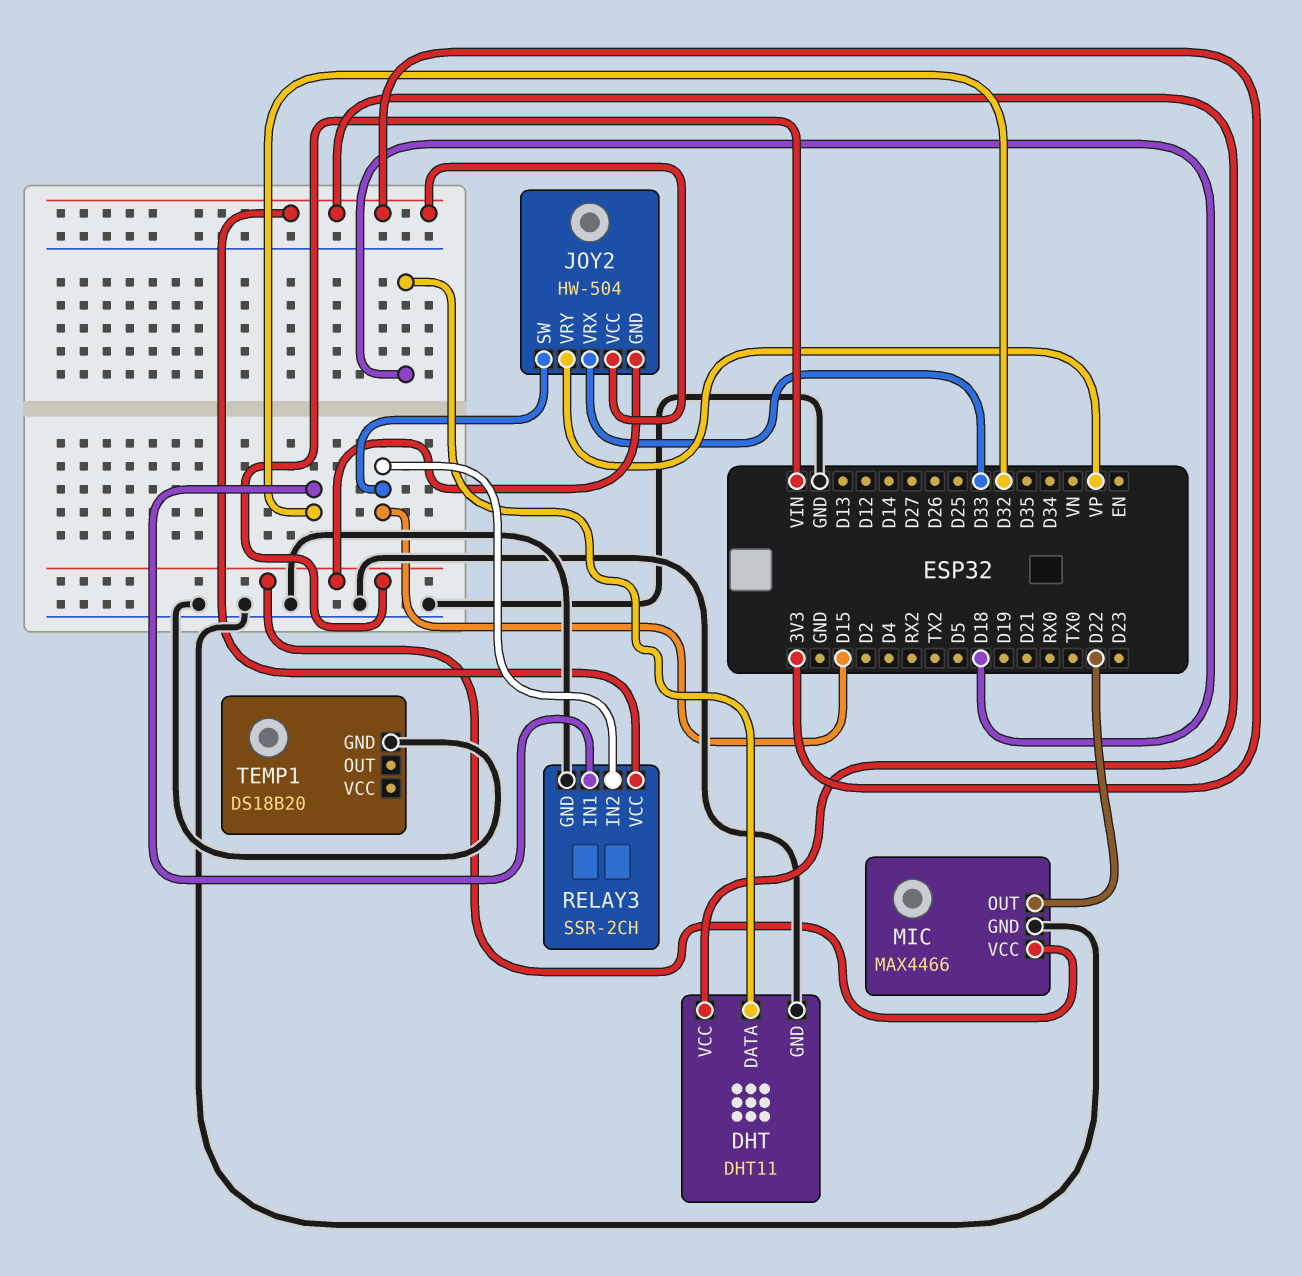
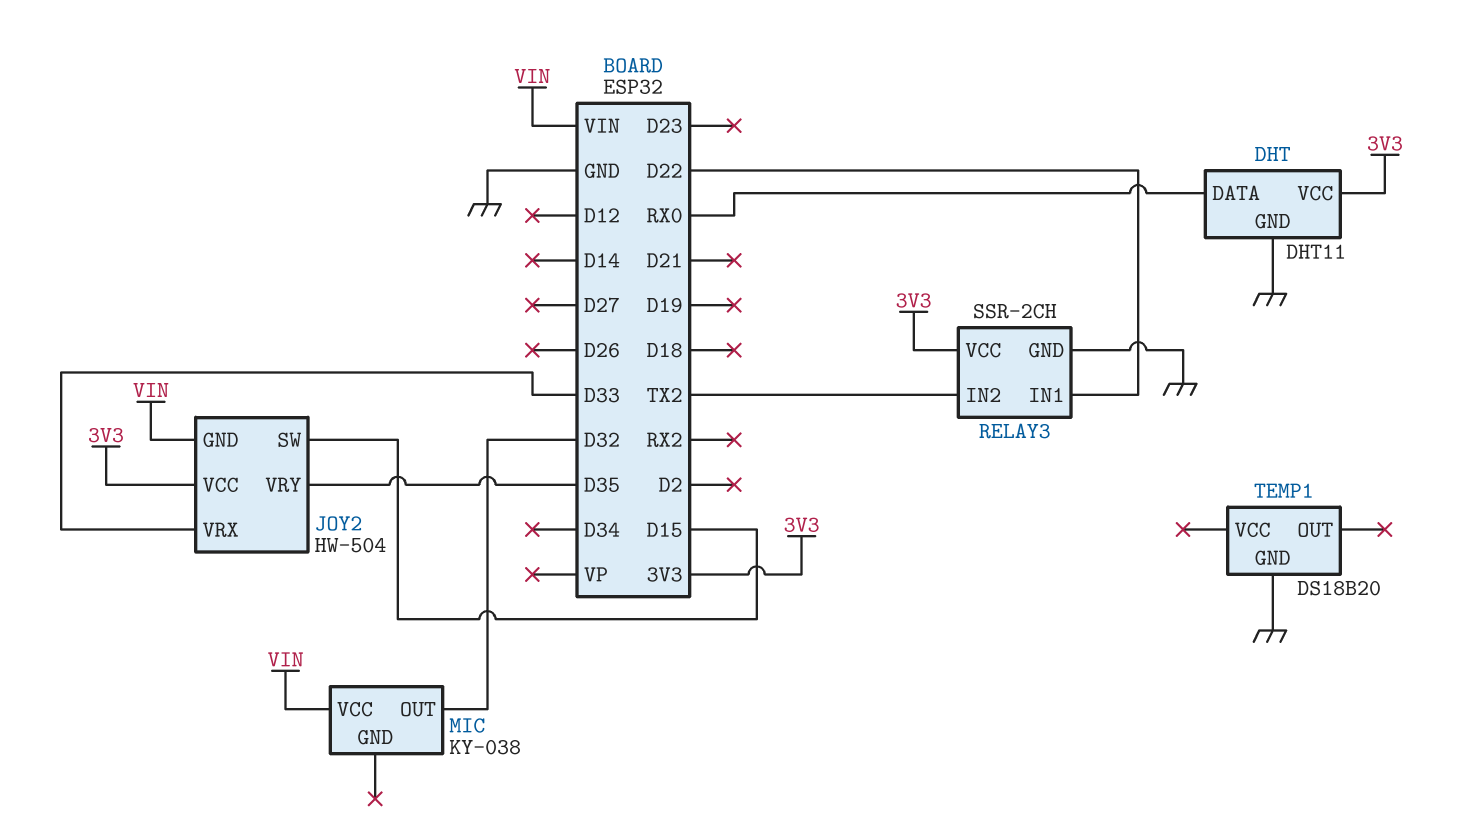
DHT pin DATA: D18 -> RX0
JOY2 pin VRY: VP -> D35
MIC: MAX4466 -> KY-038
MIC pin GND: GND -> none
MIC pin OUT: D22 -> D32
RELAY3 pin IN1: D32 -> D22
RELAY3 pin IN2: D15 -> TX2

